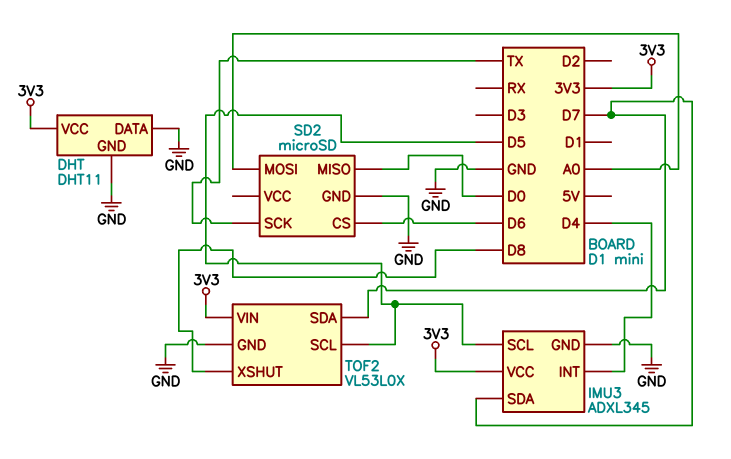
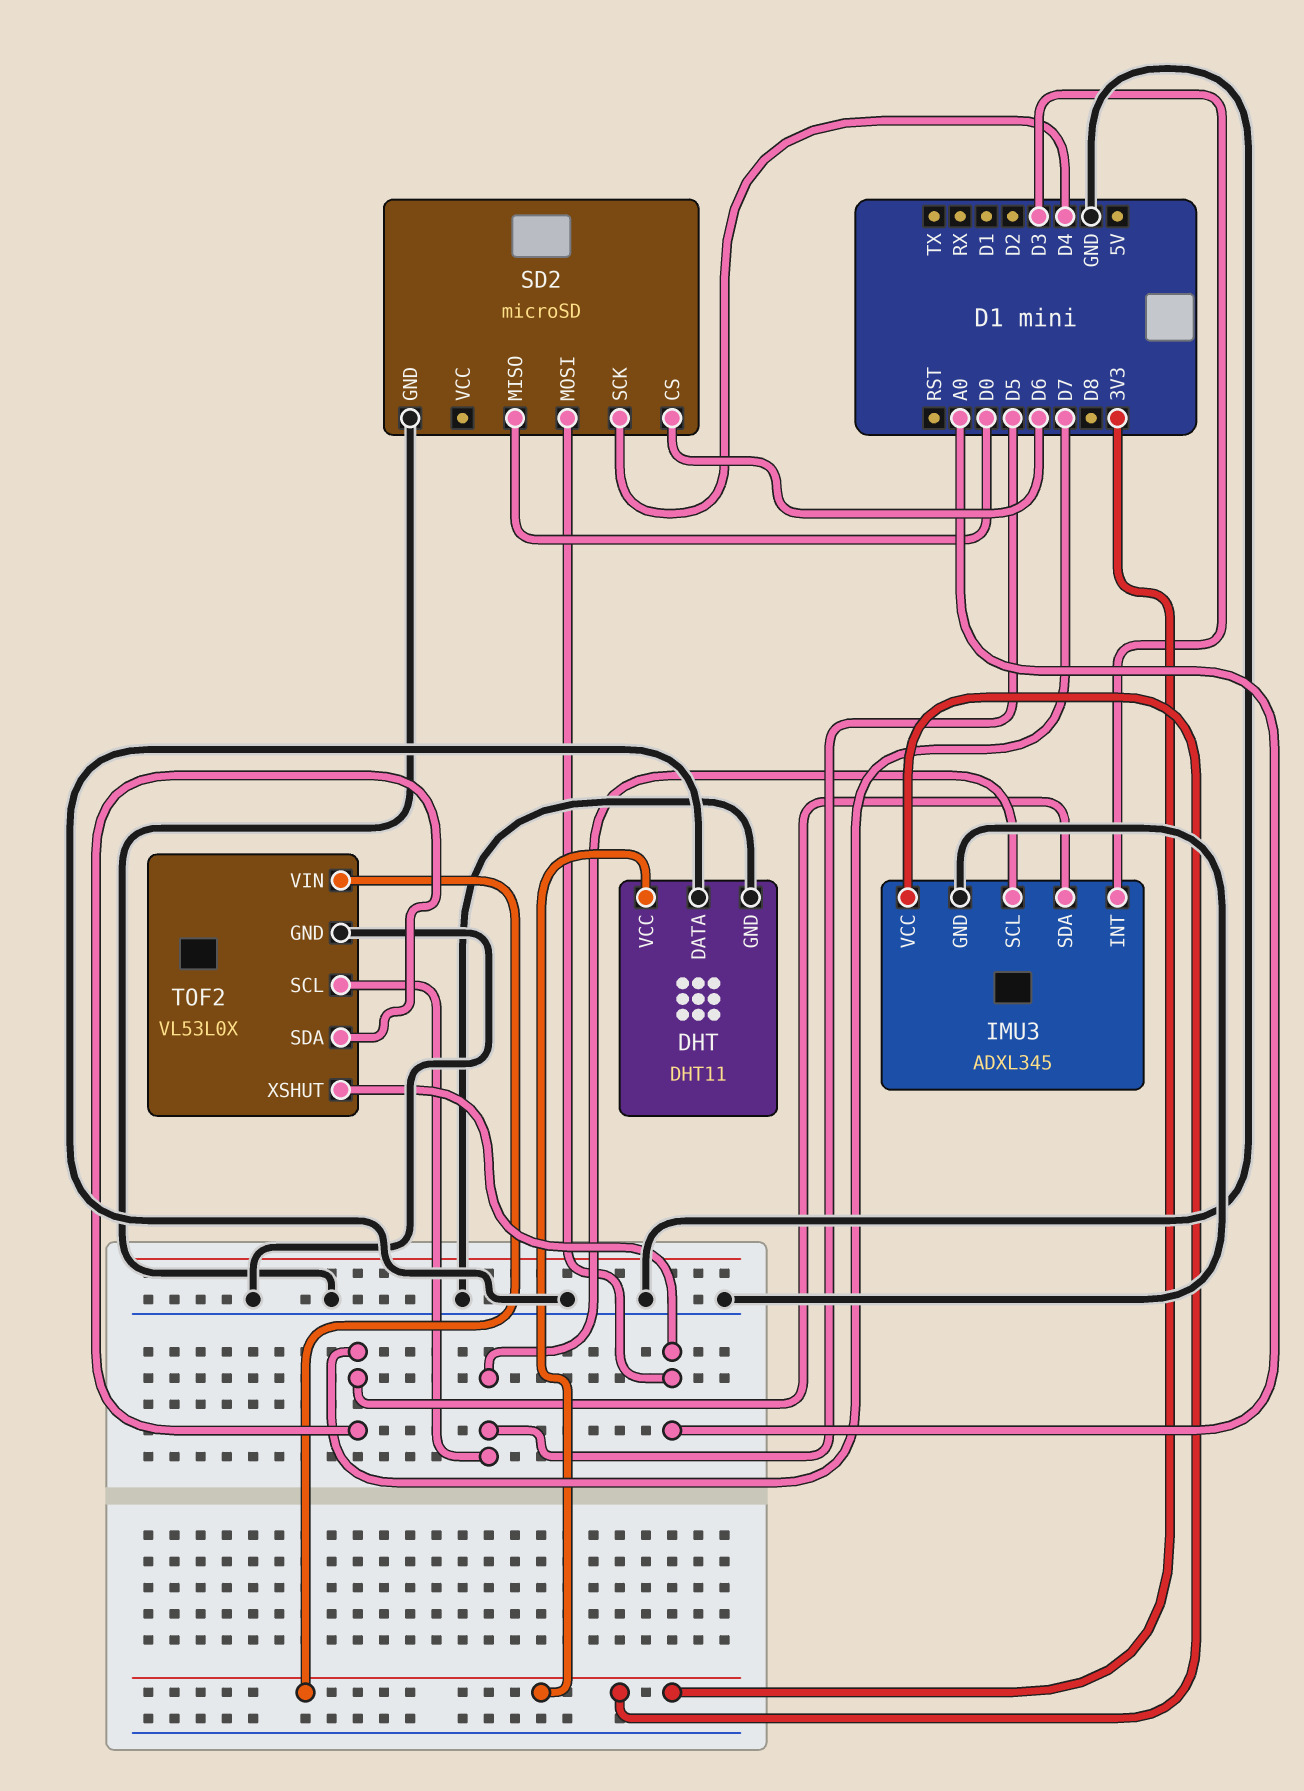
IMU3 pin INT: D4 -> D3
SD2 pin SCK: TX -> D4
TOF2 pin XSHUT: D8 -> A0

